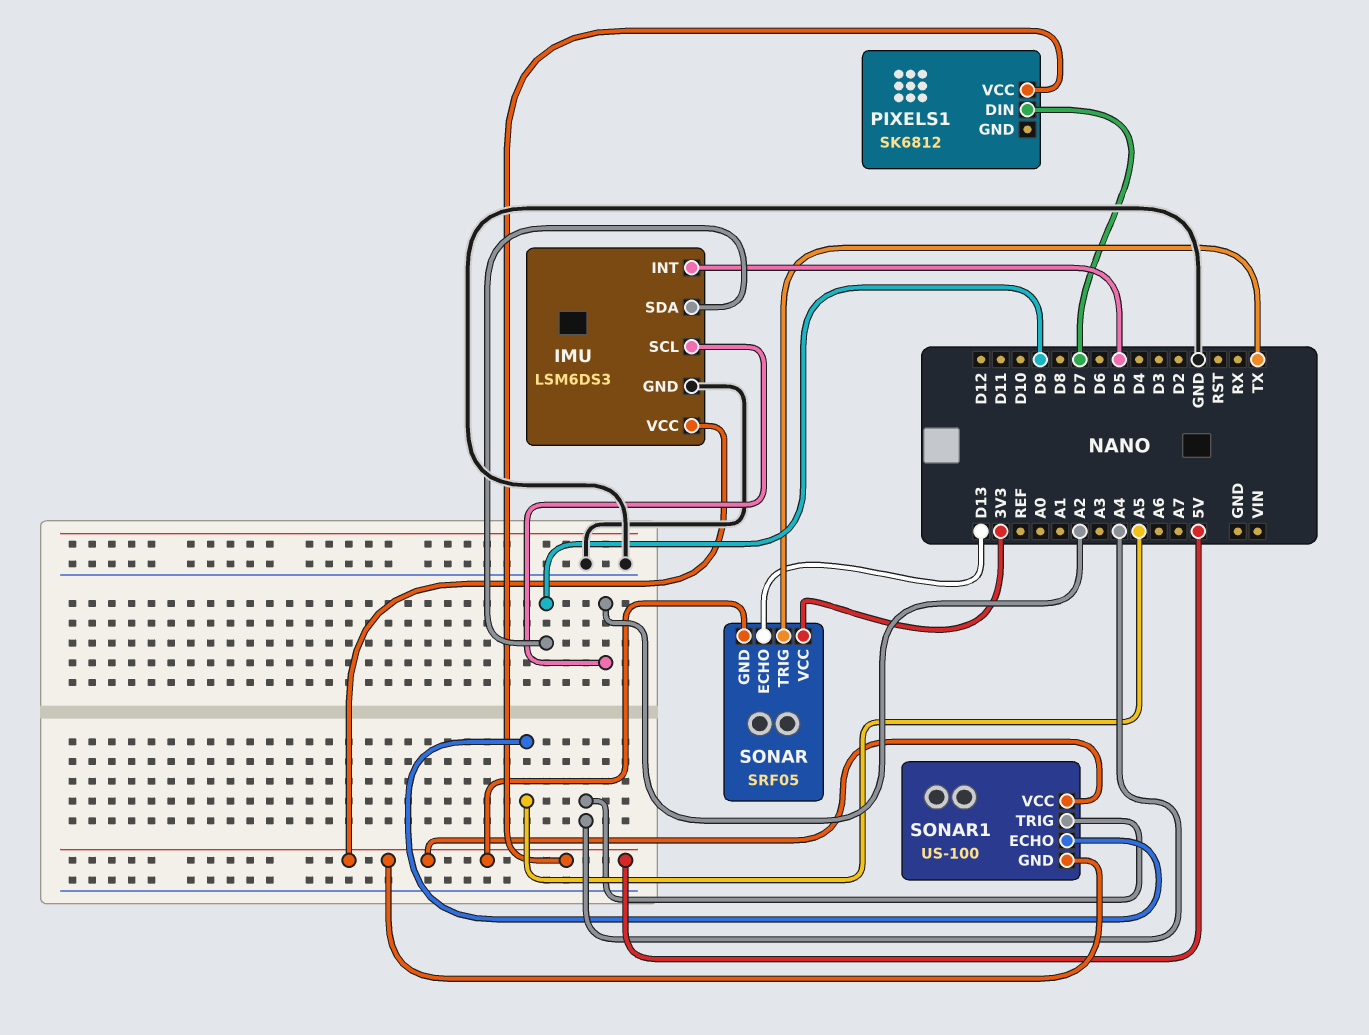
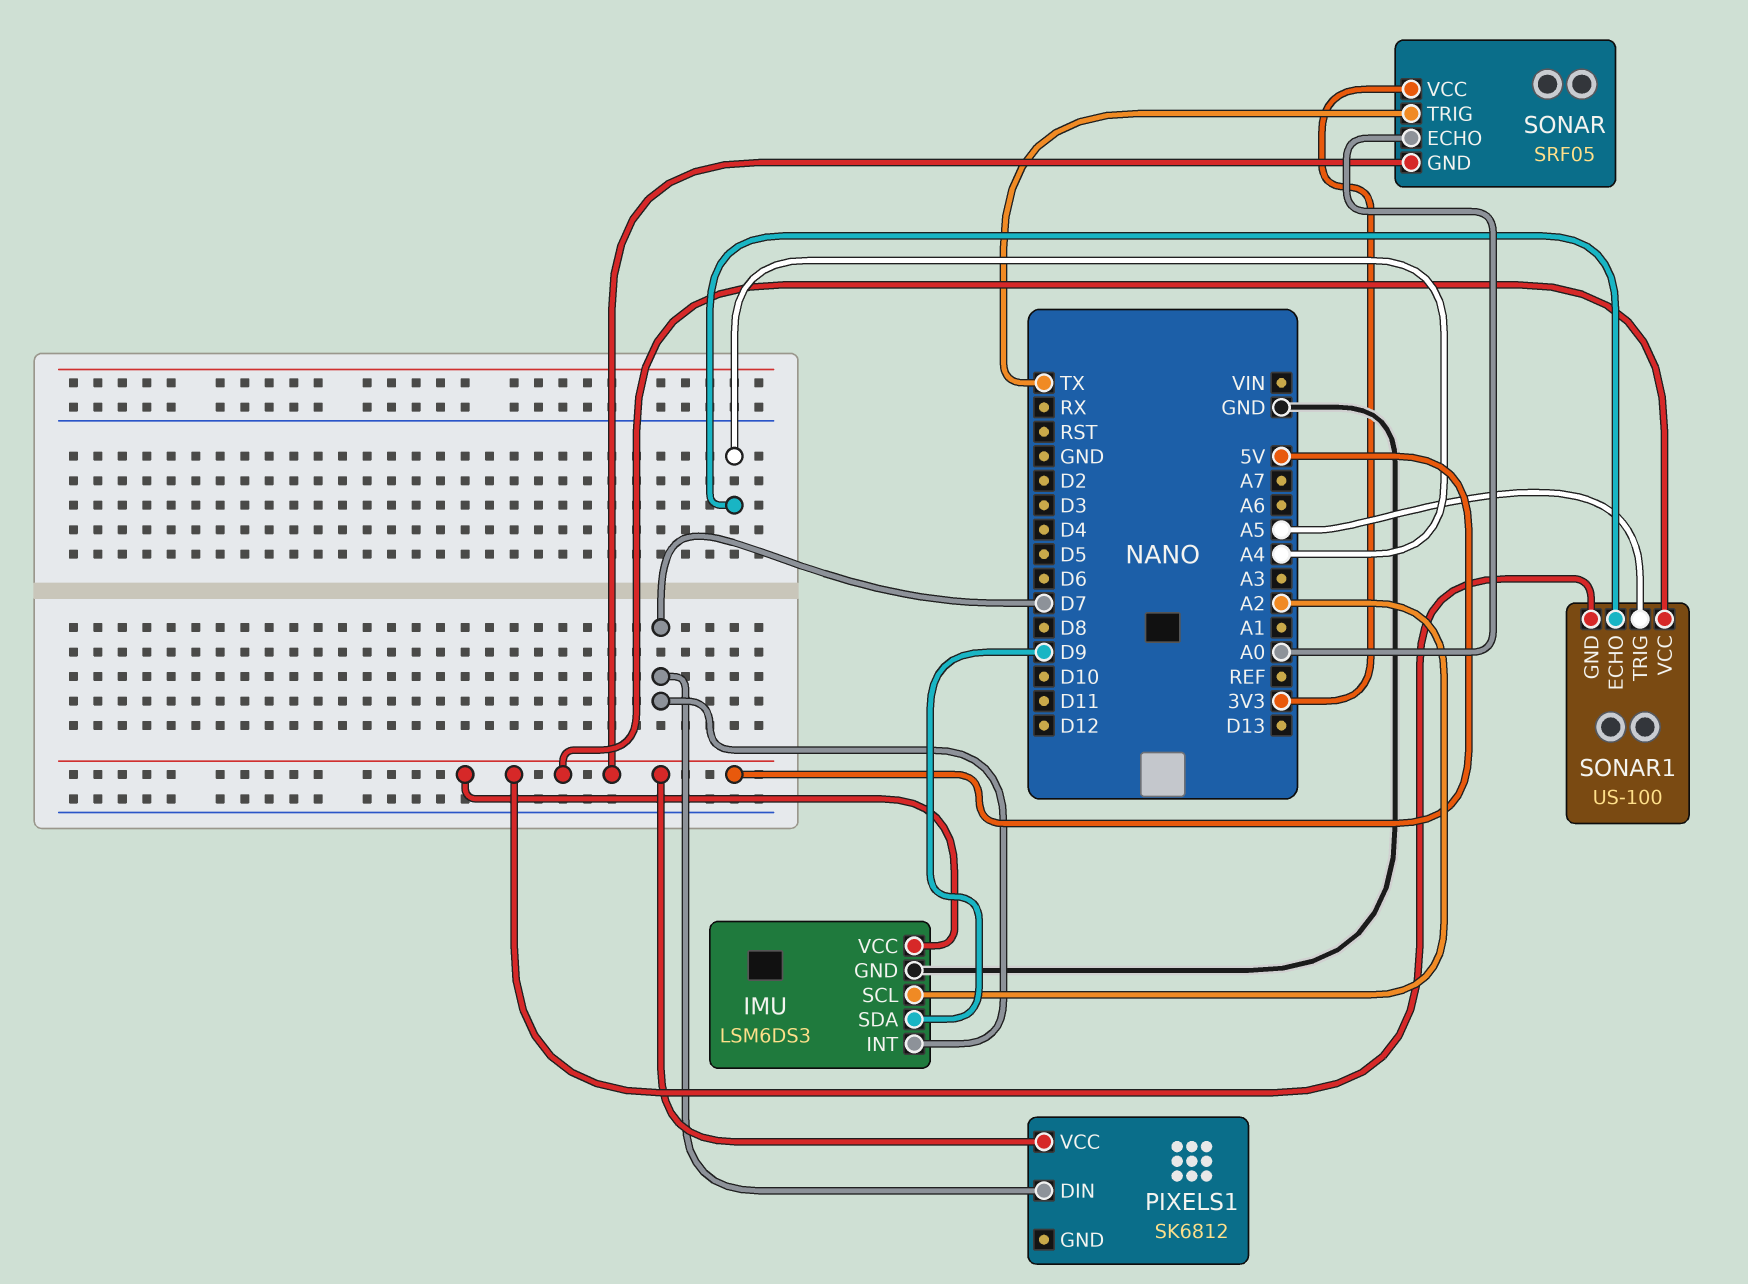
IMU pin INT: D5 -> D7
SONAR pin ECHO: D13 -> A0
SONAR1 pin ECHO: A5 -> A4
SONAR1 pin TRIG: A4 -> A5

